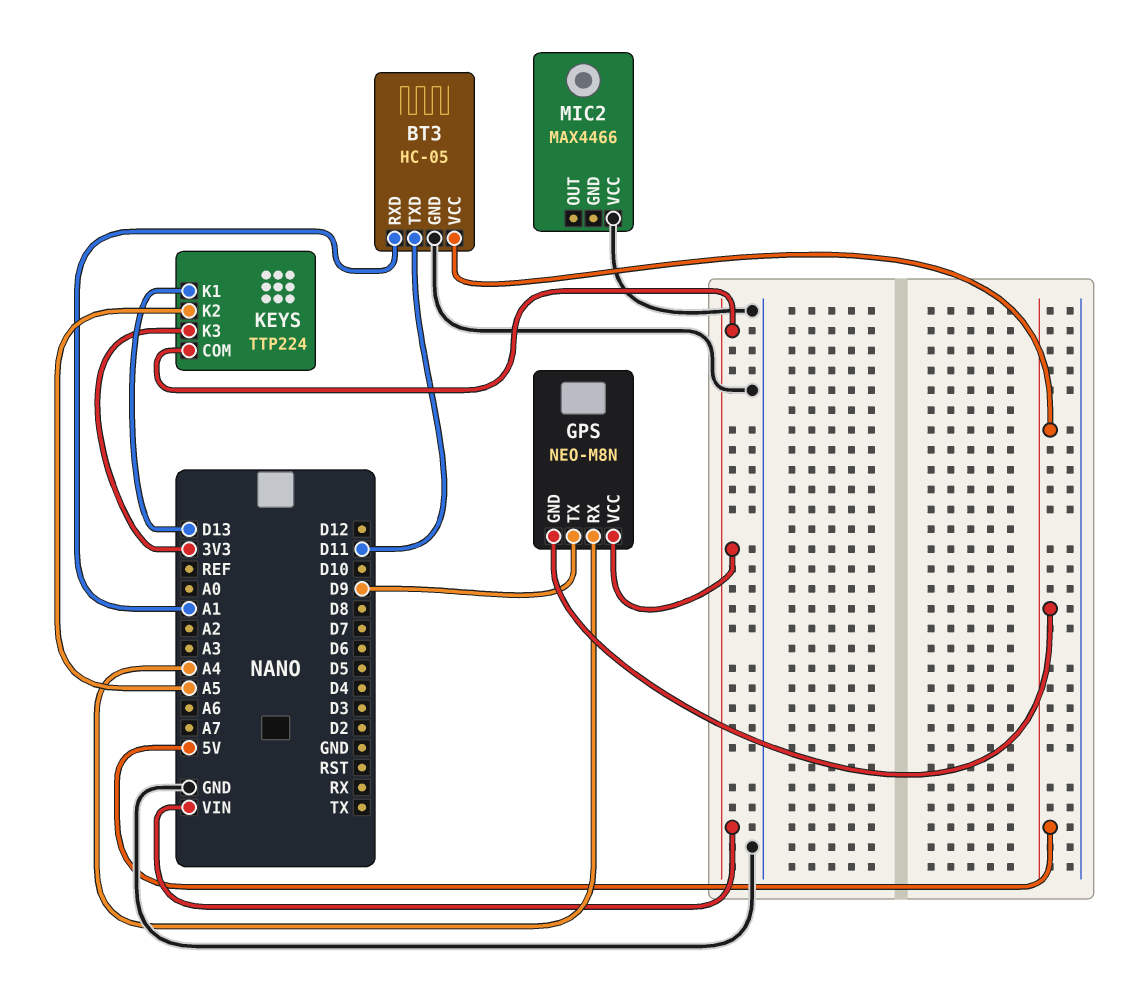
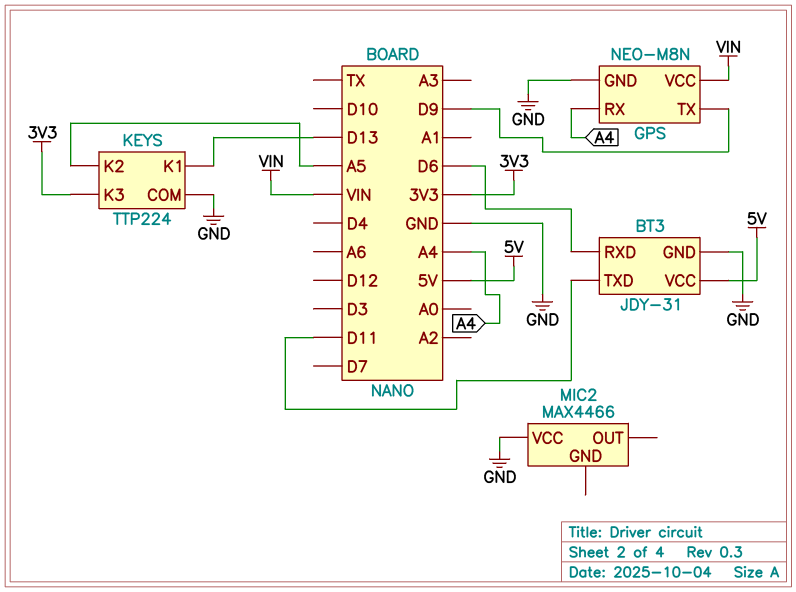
BT3: HC-05 -> JDY-31
BT3 pin RXD: A1 -> D6
GPS pin GND: 5V -> GND
KEYS pin COM: VIN -> GND

